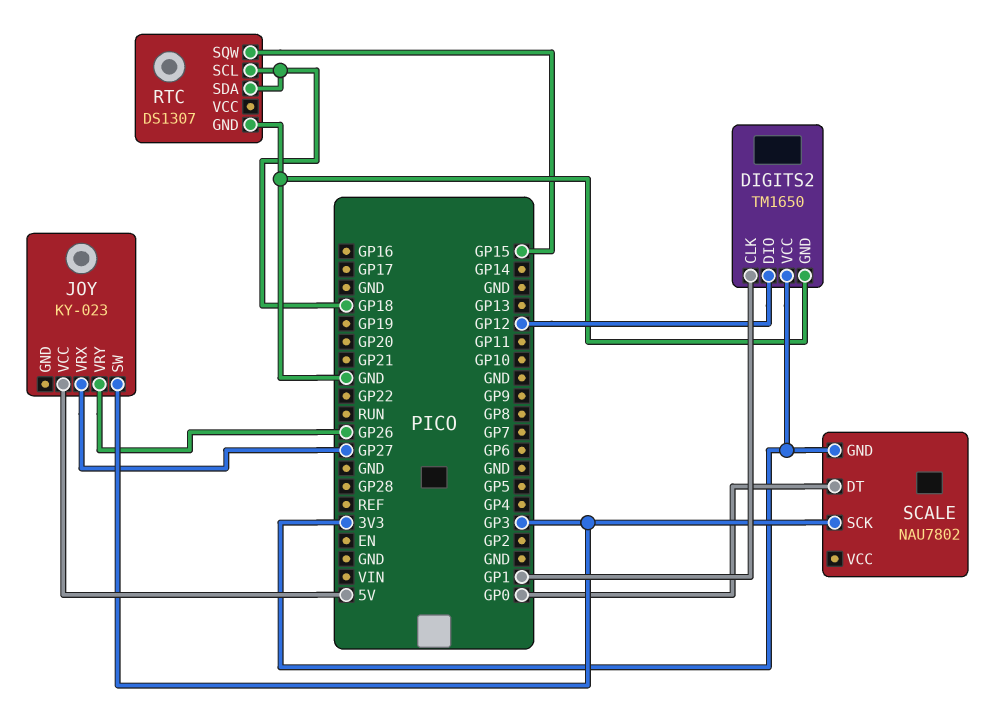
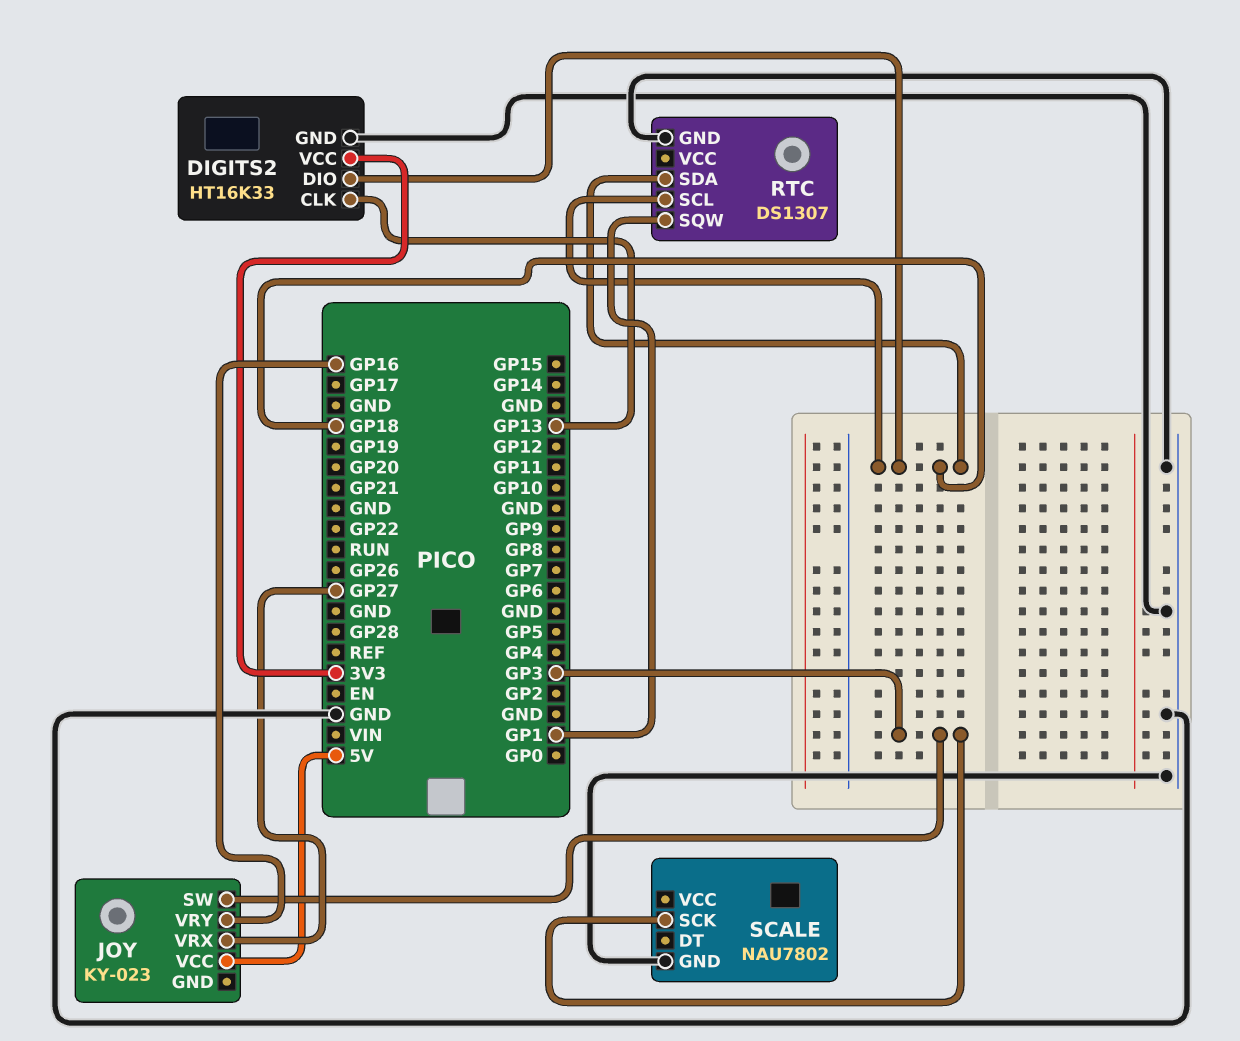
DIGITS2: TM1650 -> HT16K33
DIGITS2 pin CLK: GP1 -> GP13
DIGITS2 pin DIO: GP12 -> GP18
JOY pin VRY: GP26 -> GP16
RTC pin SQW: GP15 -> GP1
SCALE pin DT: GP0 -> none
SCALE pin GND: 3V3 -> GND

